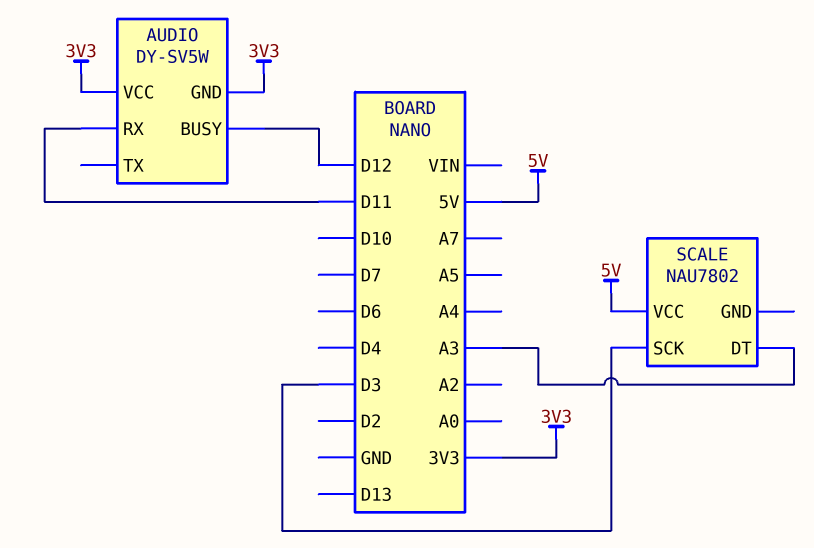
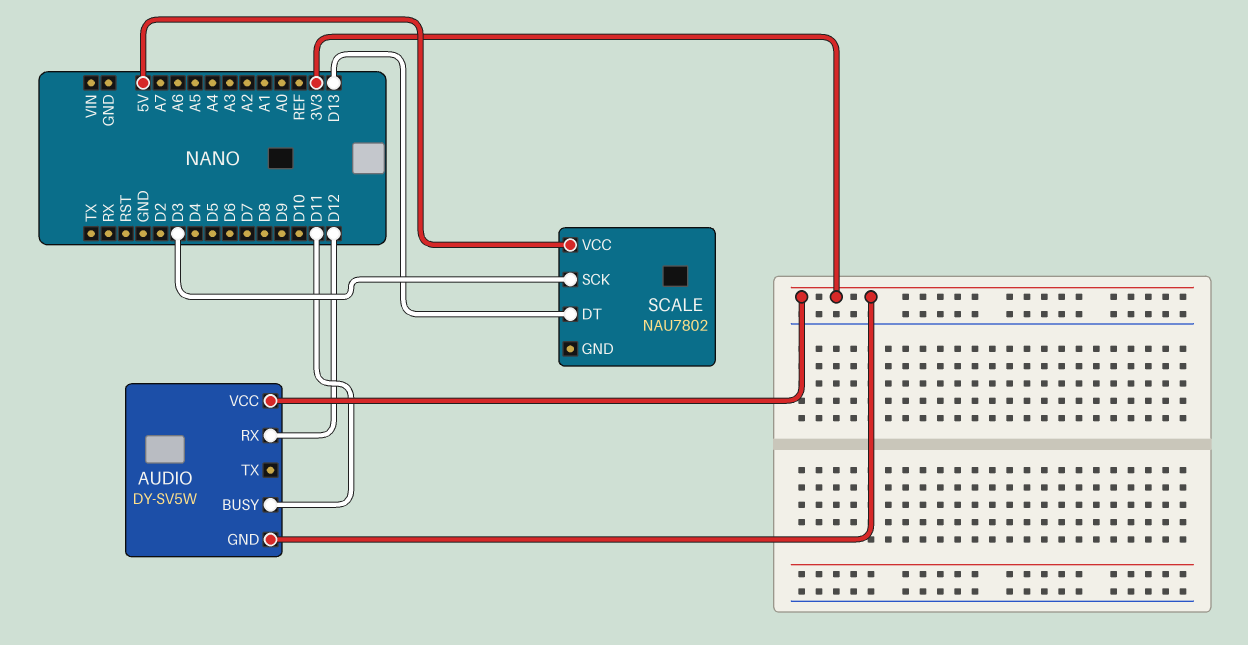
AUDIO pin BUSY: D12 -> D11
AUDIO pin RX: D11 -> D12
SCALE pin DT: A3 -> D13

